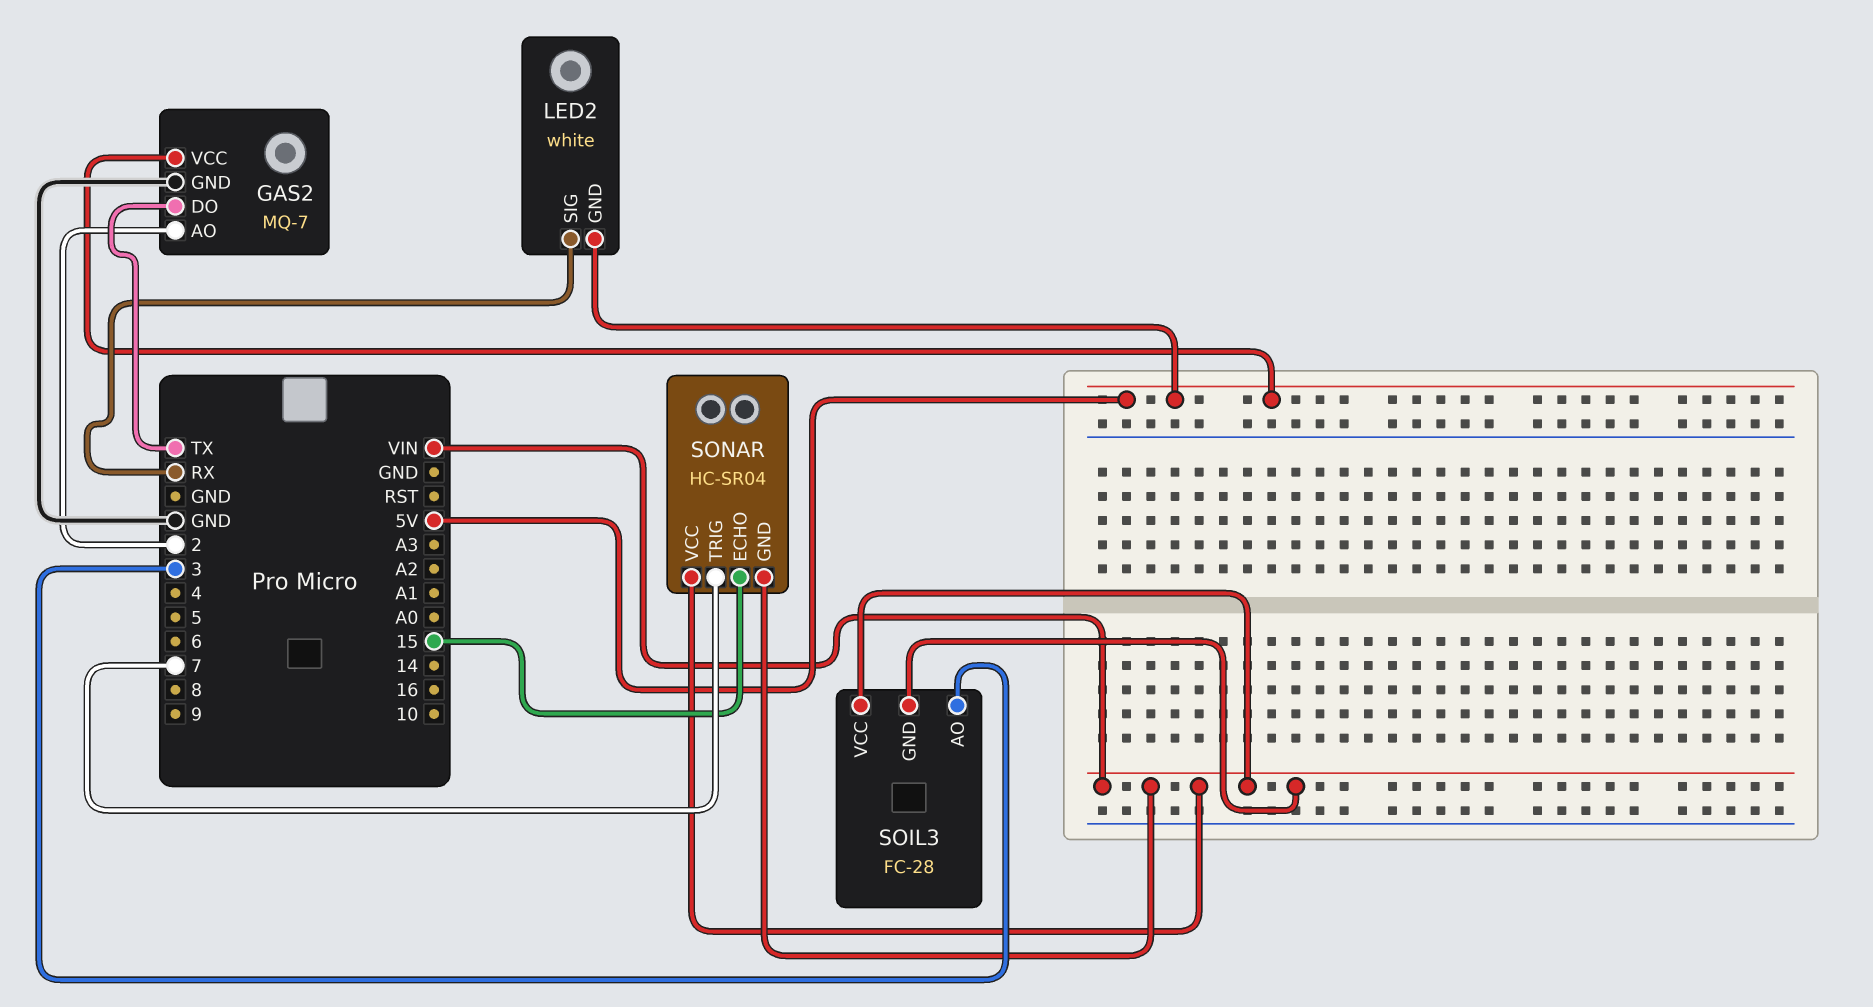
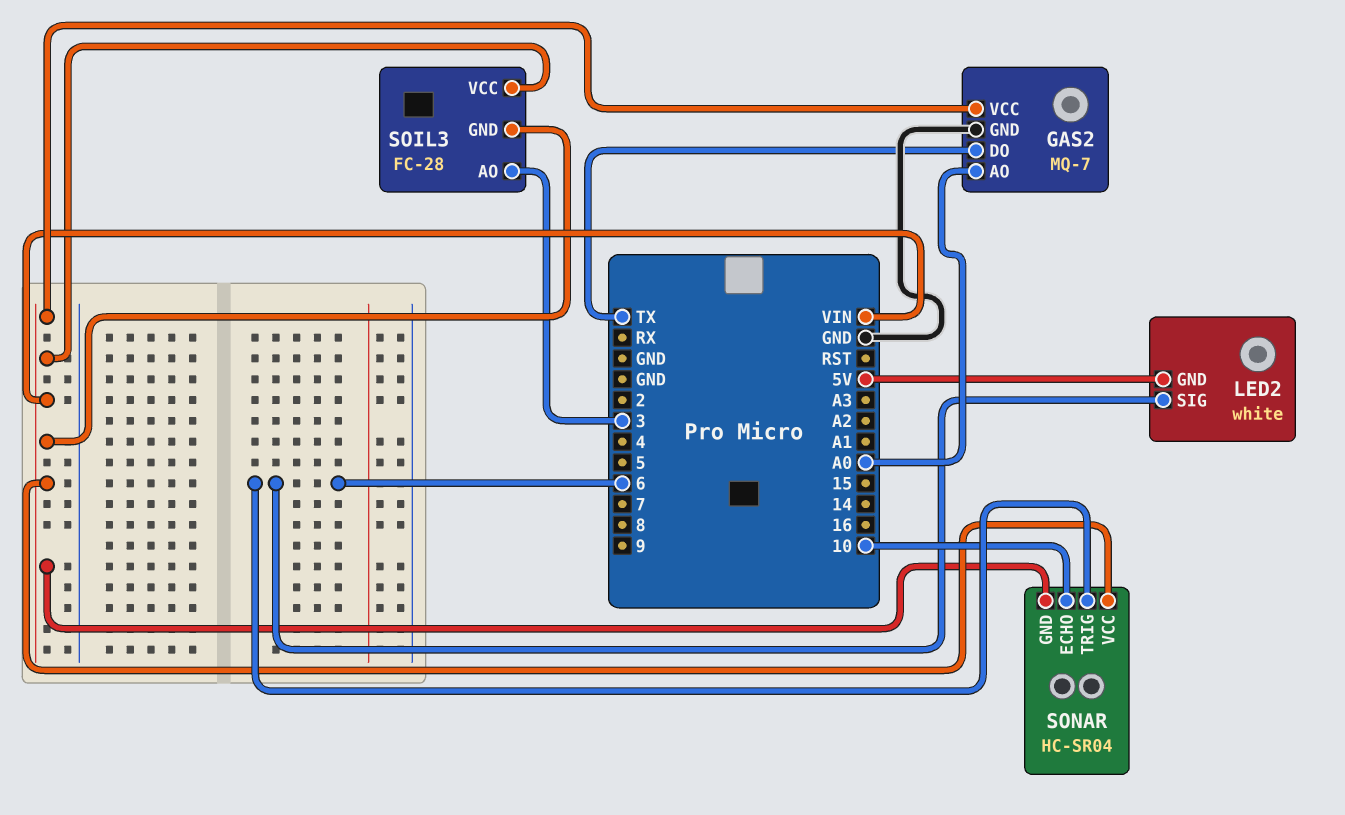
GAS2 pin AO: 2 -> A0
GAS2 pin VCC: 5V -> VIN
LED2 pin SIG: RX -> 6
SONAR pin ECHO: 15 -> 10
SONAR pin TRIG: 7 -> 6

